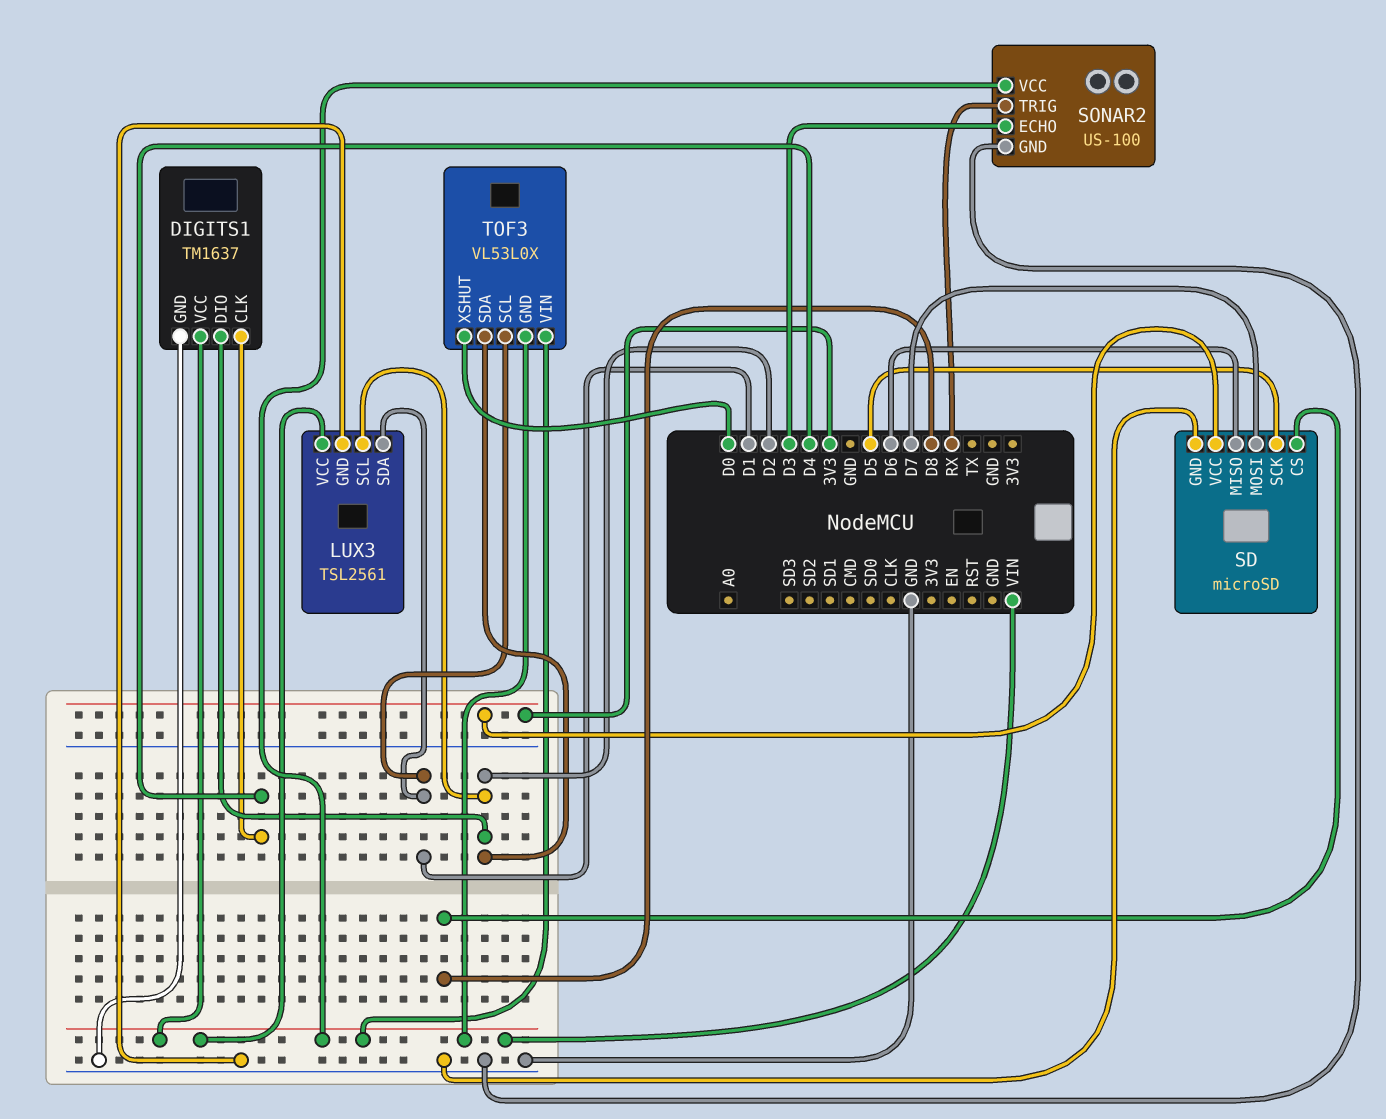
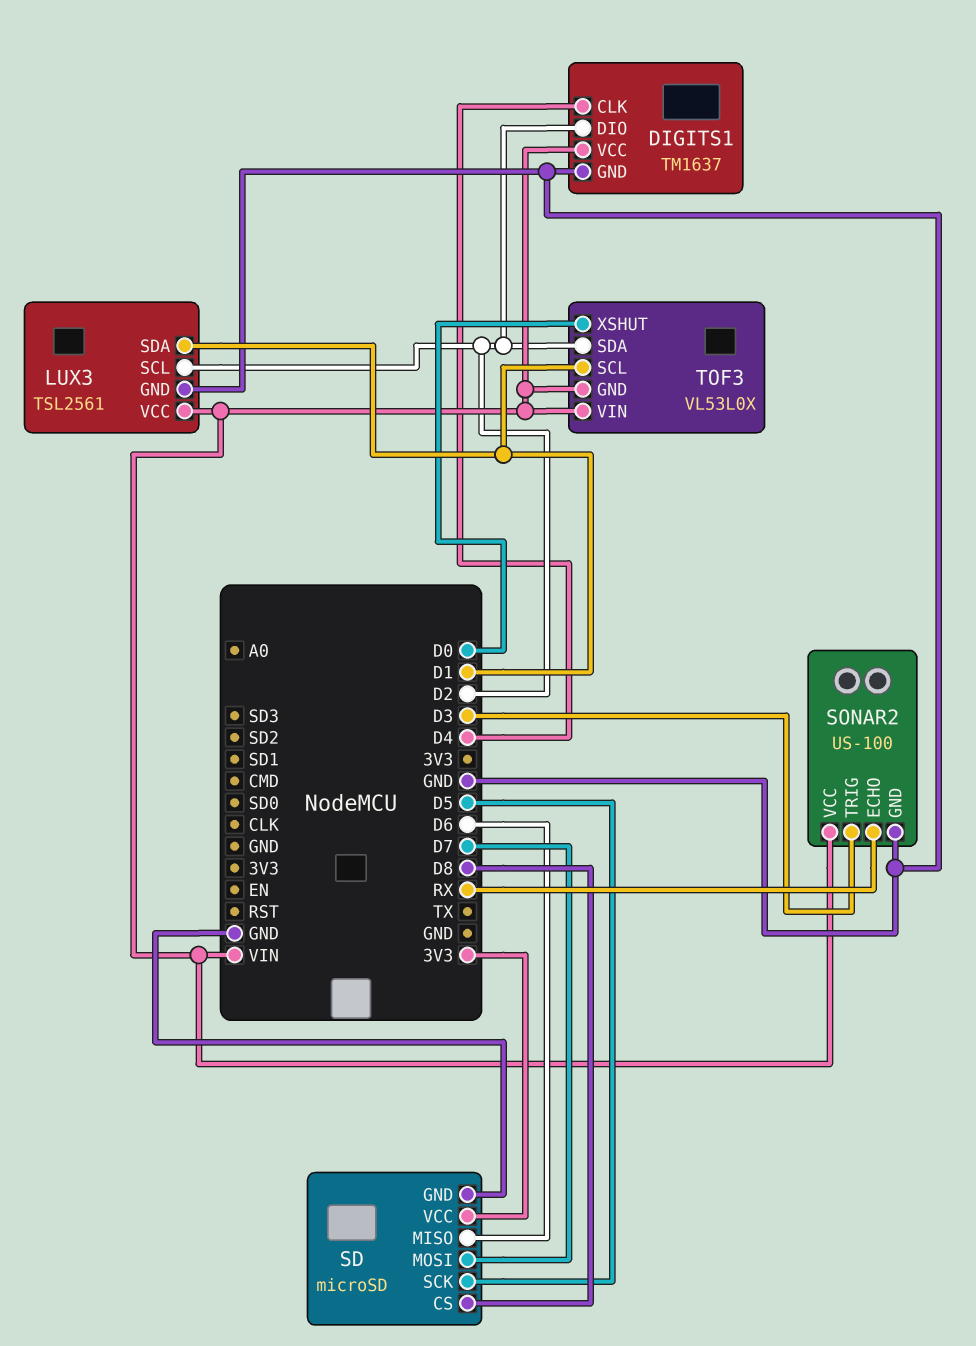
SONAR2 pin ECHO: D3 -> RX
SONAR2 pin TRIG: RX -> D3

